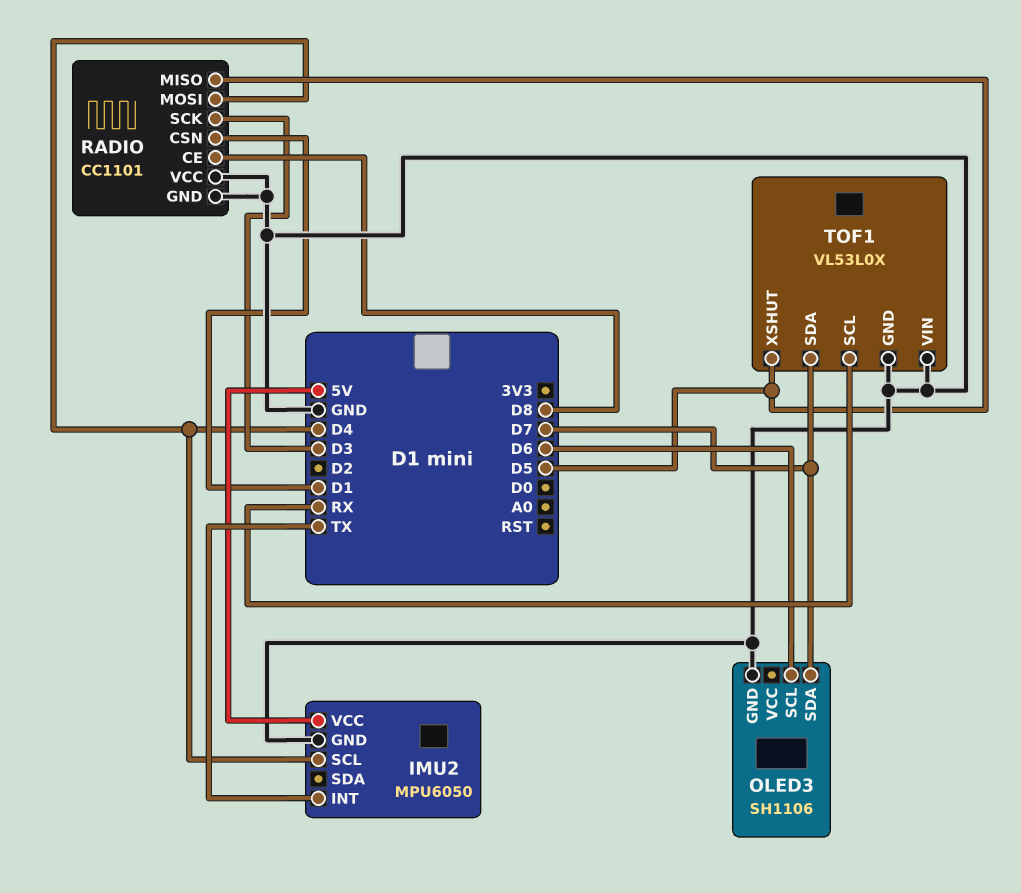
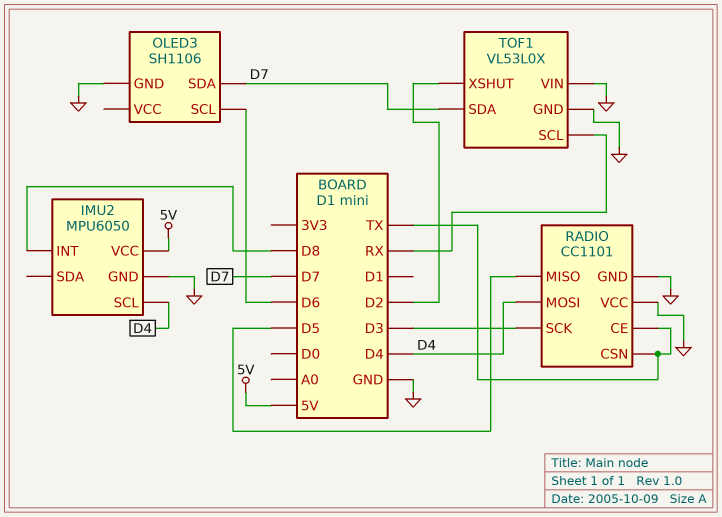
IMU2 pin INT: TX -> D8
RADIO pin CE: D8 -> TX
RADIO pin CSN: D1 -> TX
TOF1 pin XSHUT: D5 -> D2

